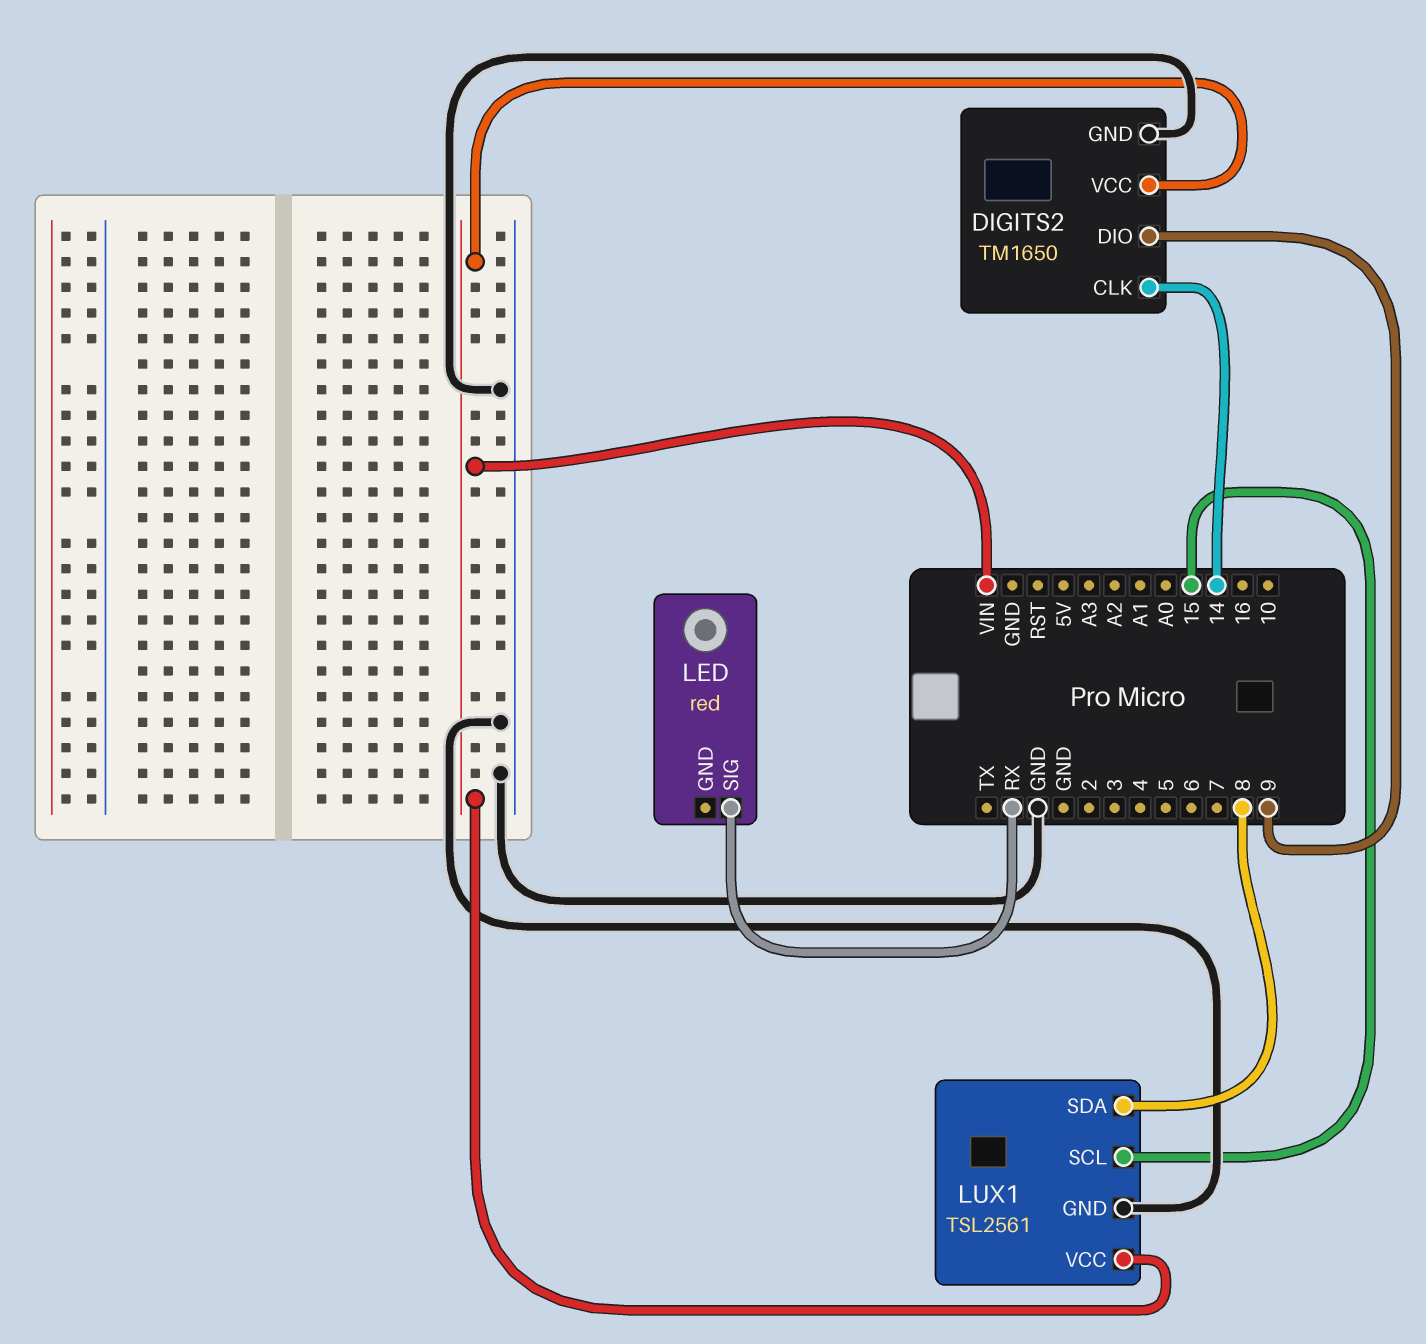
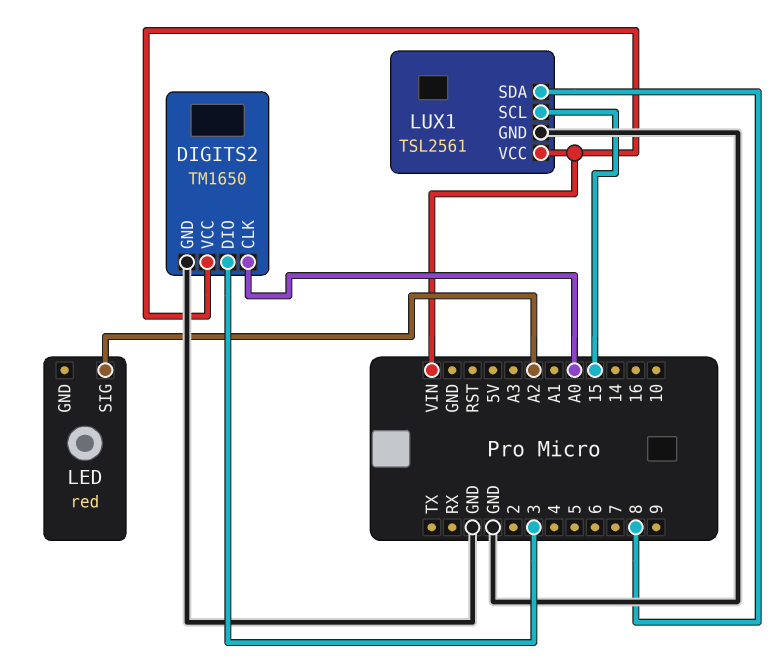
DIGITS2 pin CLK: 14 -> A0
DIGITS2 pin DIO: 9 -> 3
LED pin SIG: RX -> A2

